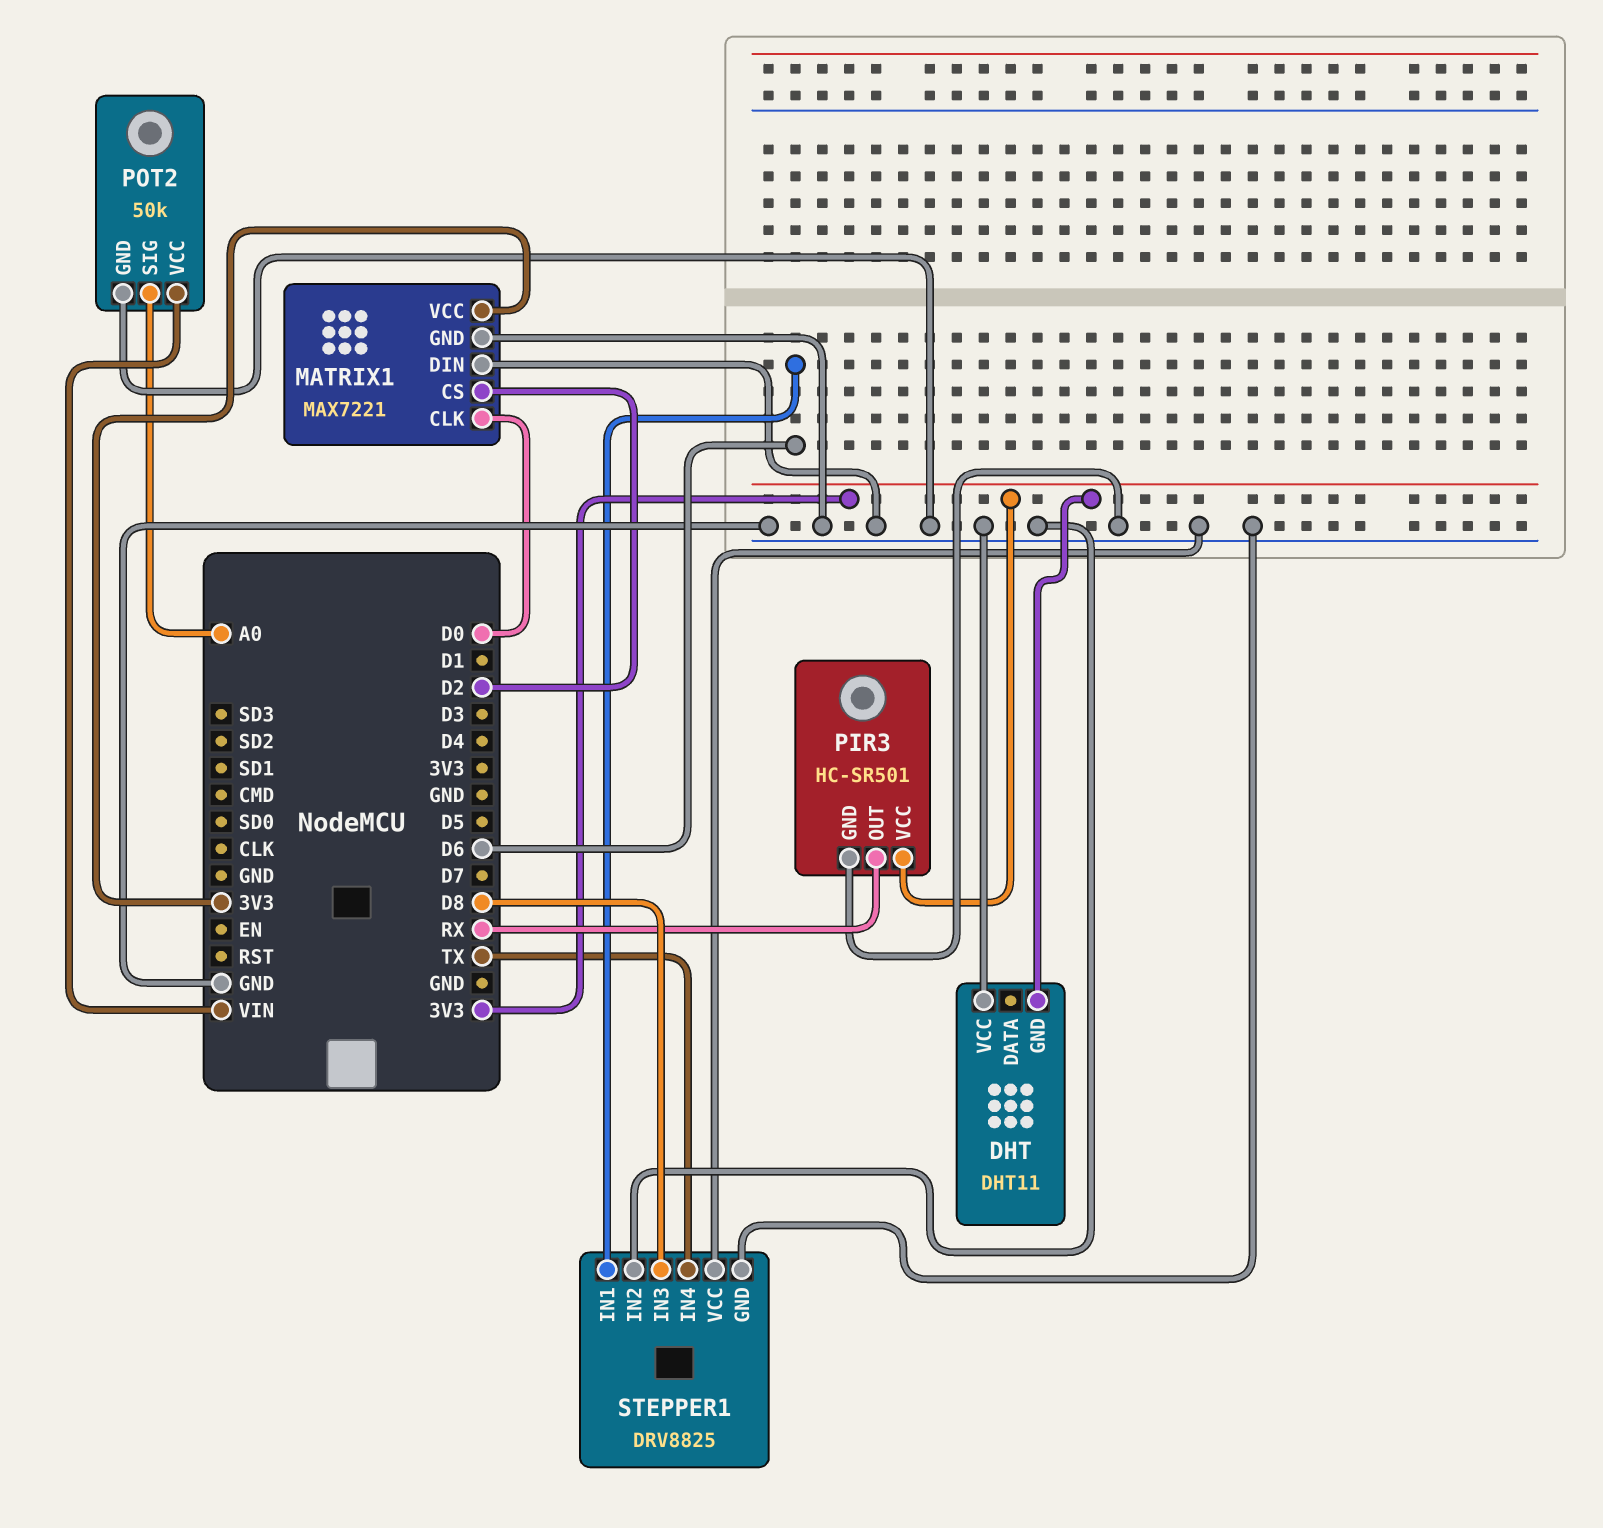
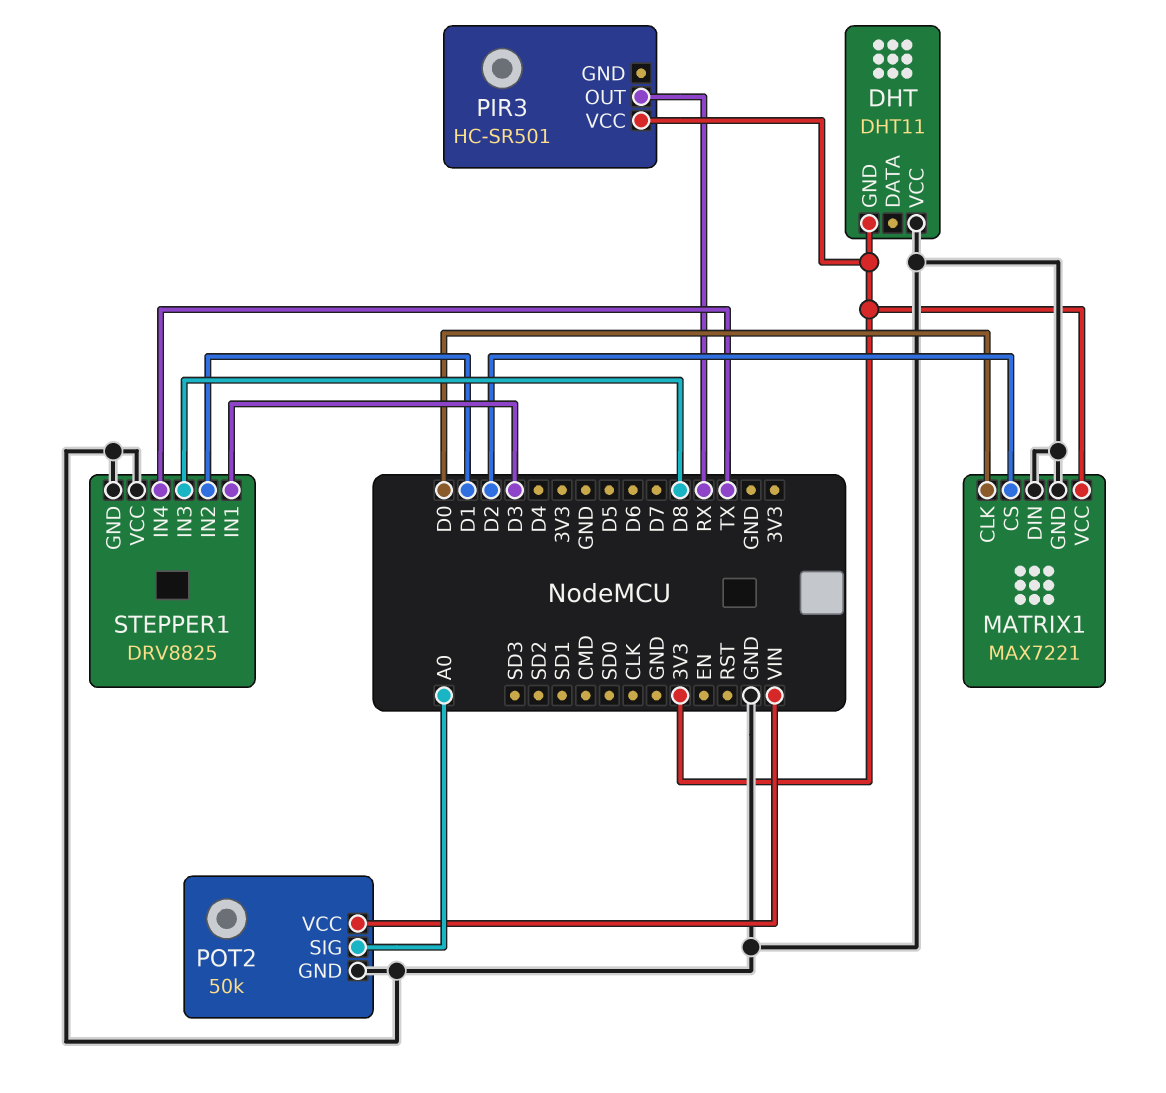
PIR3 pin GND: GND -> none
STEPPER1 pin IN1: D6 -> D3
STEPPER1 pin IN2: GND -> D1

